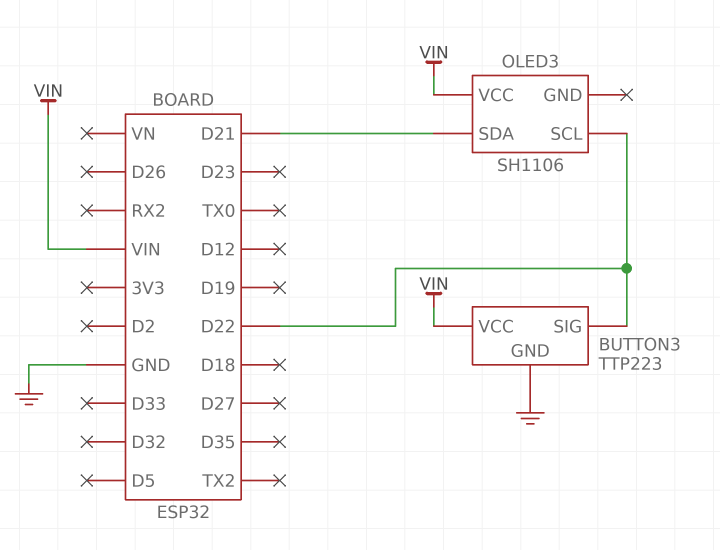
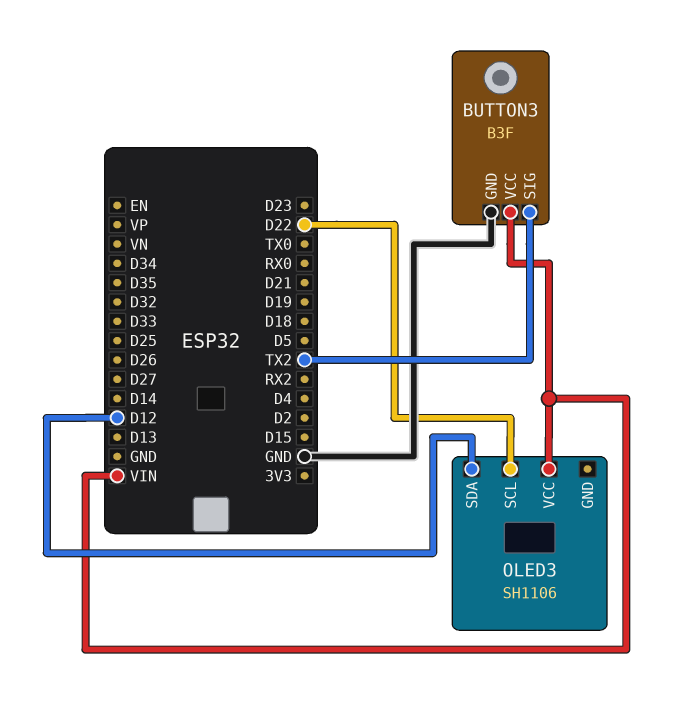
BUTTON3: TTP223 -> B3F
BUTTON3 pin SIG: D22 -> TX2
OLED3 pin SDA: D21 -> D12

